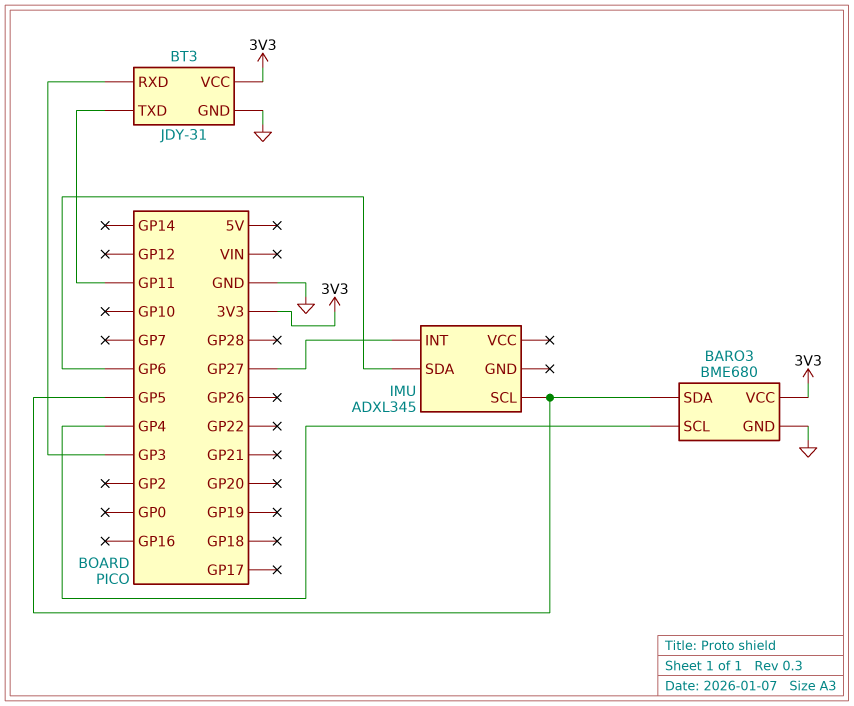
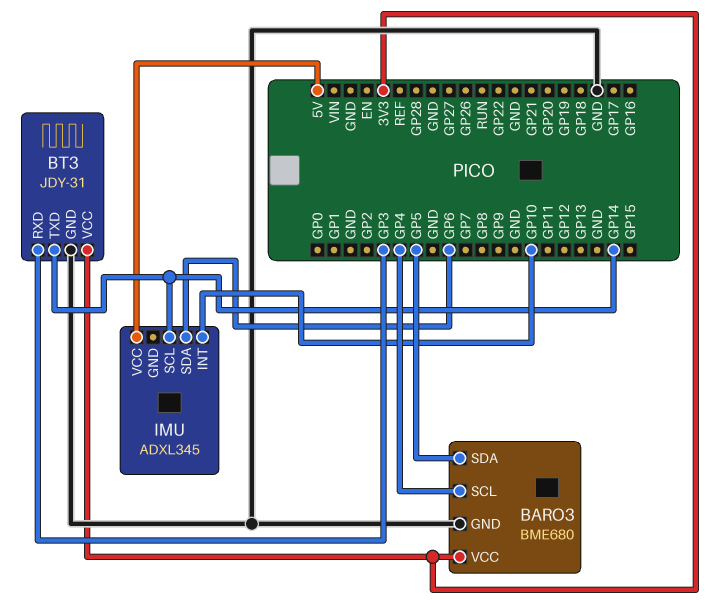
BT3 pin TXD: GP11 -> GP14
IMU pin INT: GP27 -> GP10
IMU pin SCL: GP5 -> GP14
IMU pin VCC: none -> 5V

